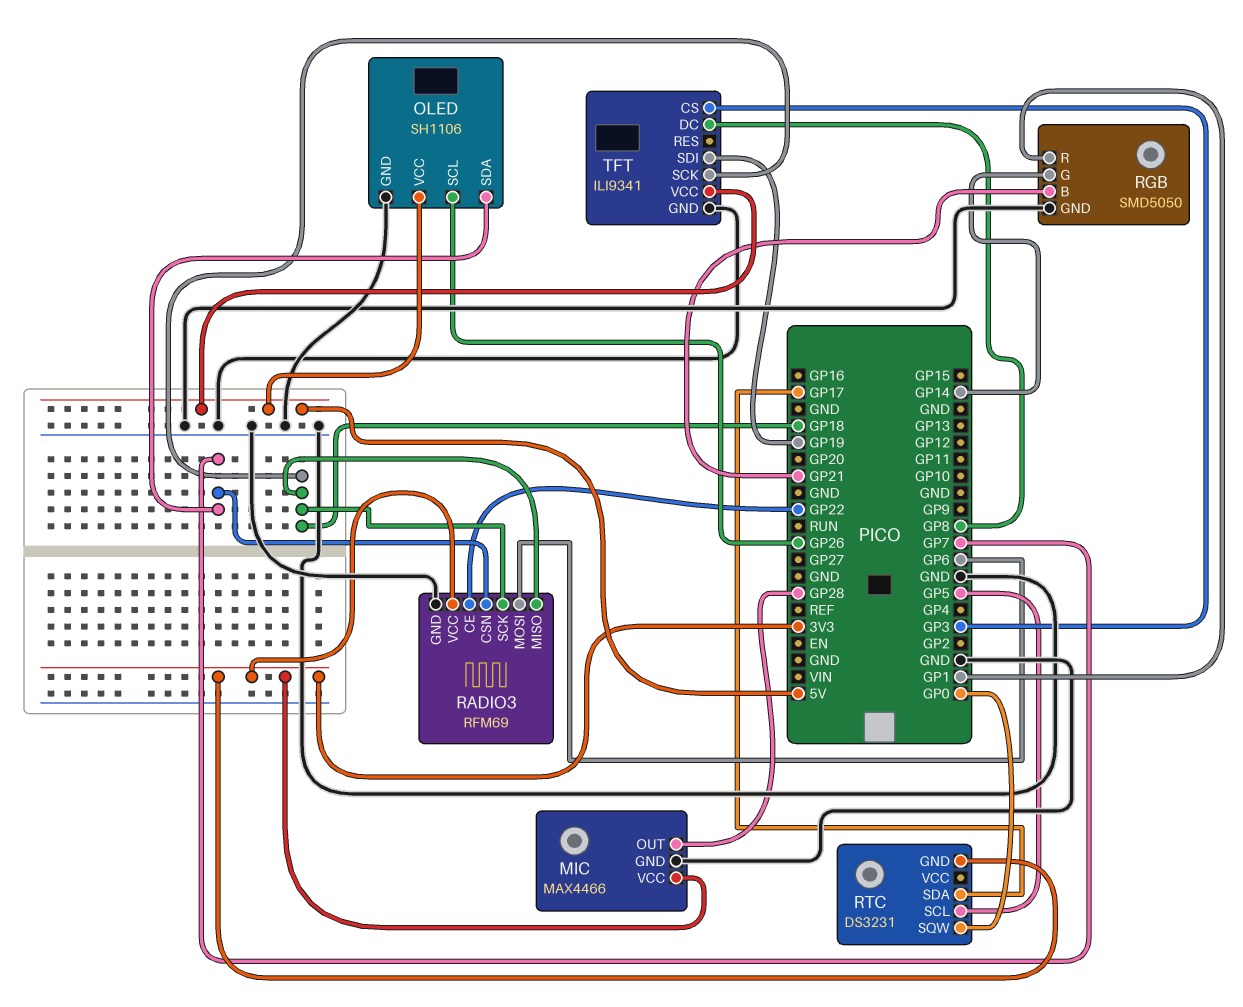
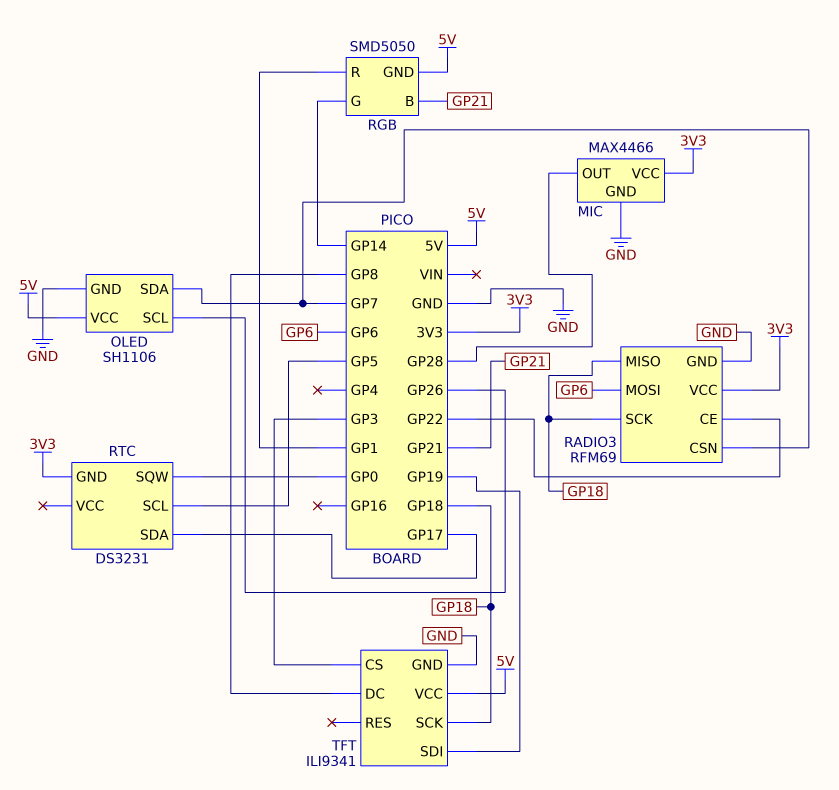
RGB pin GND: GND -> 5V

